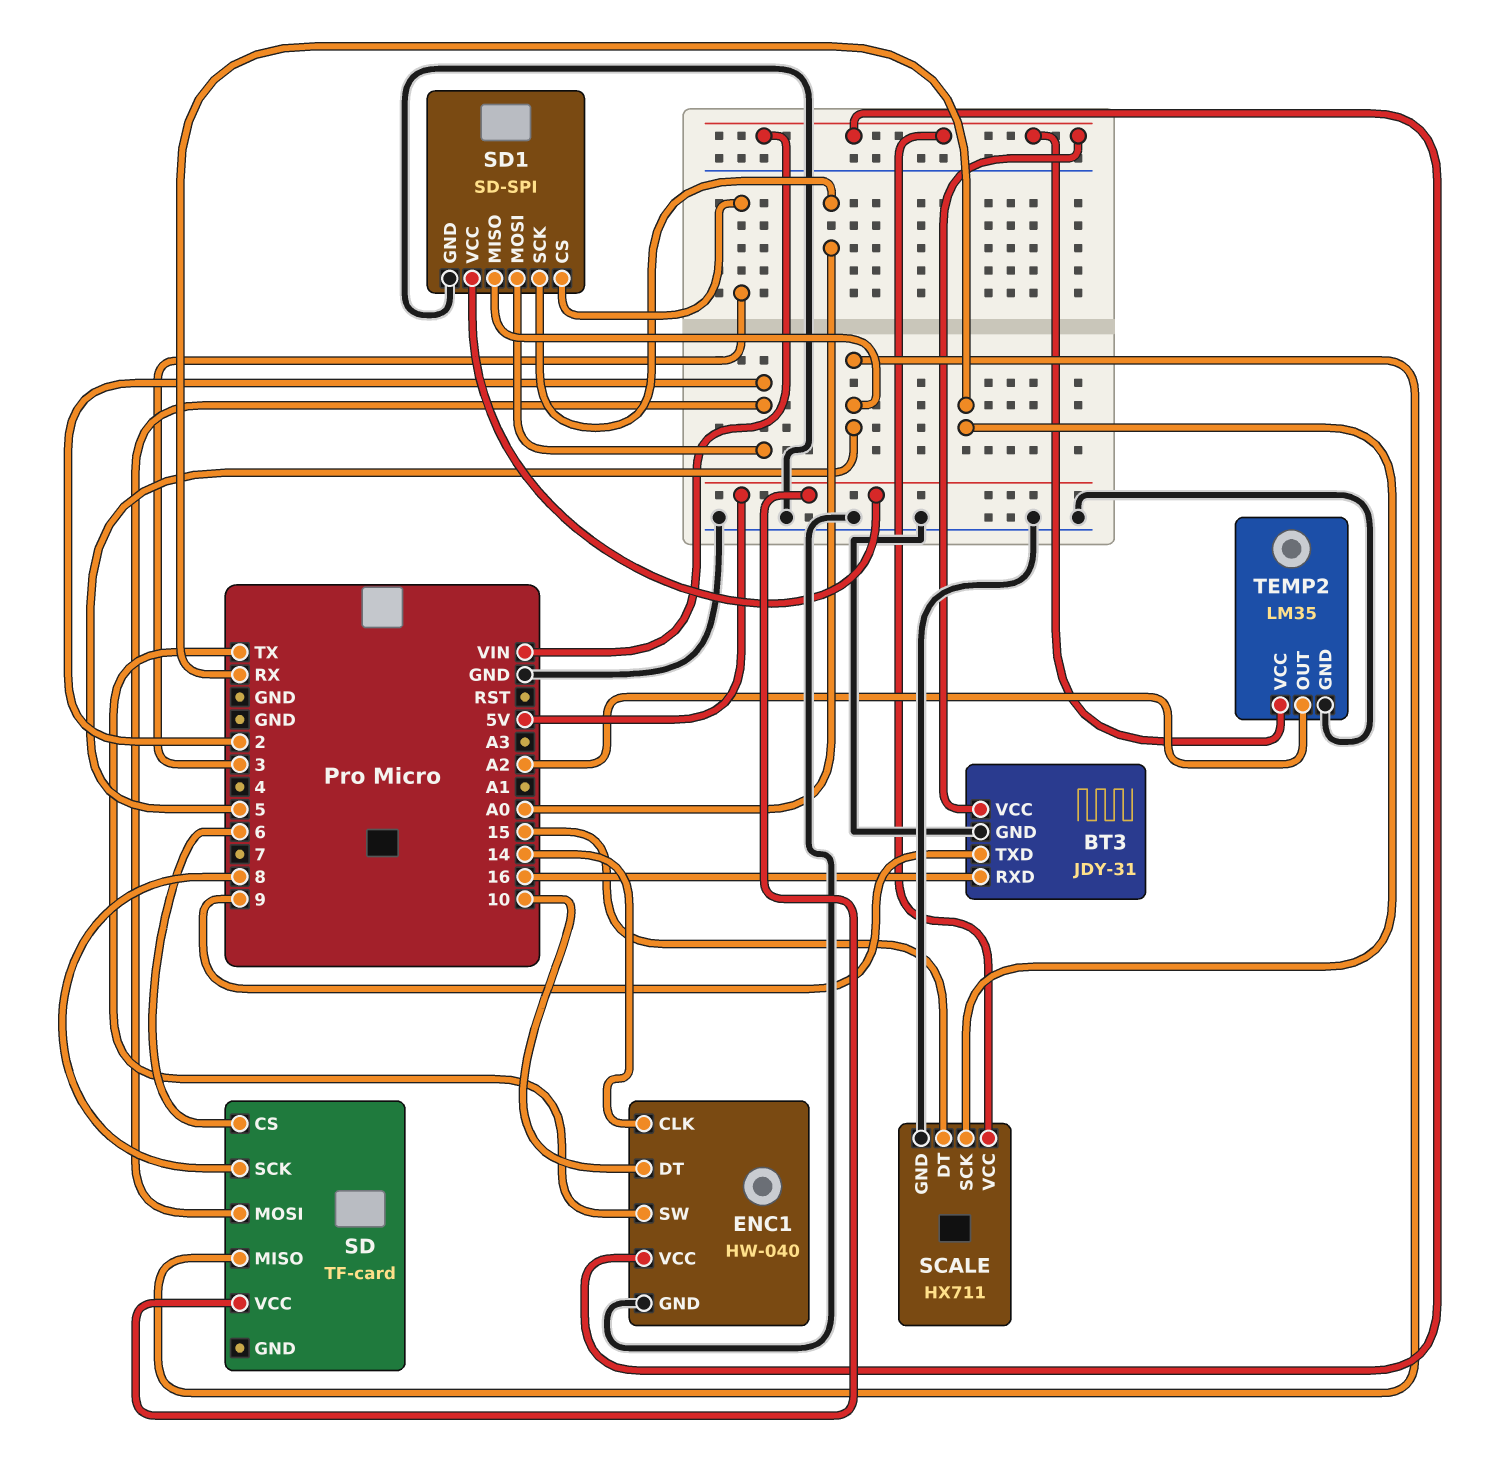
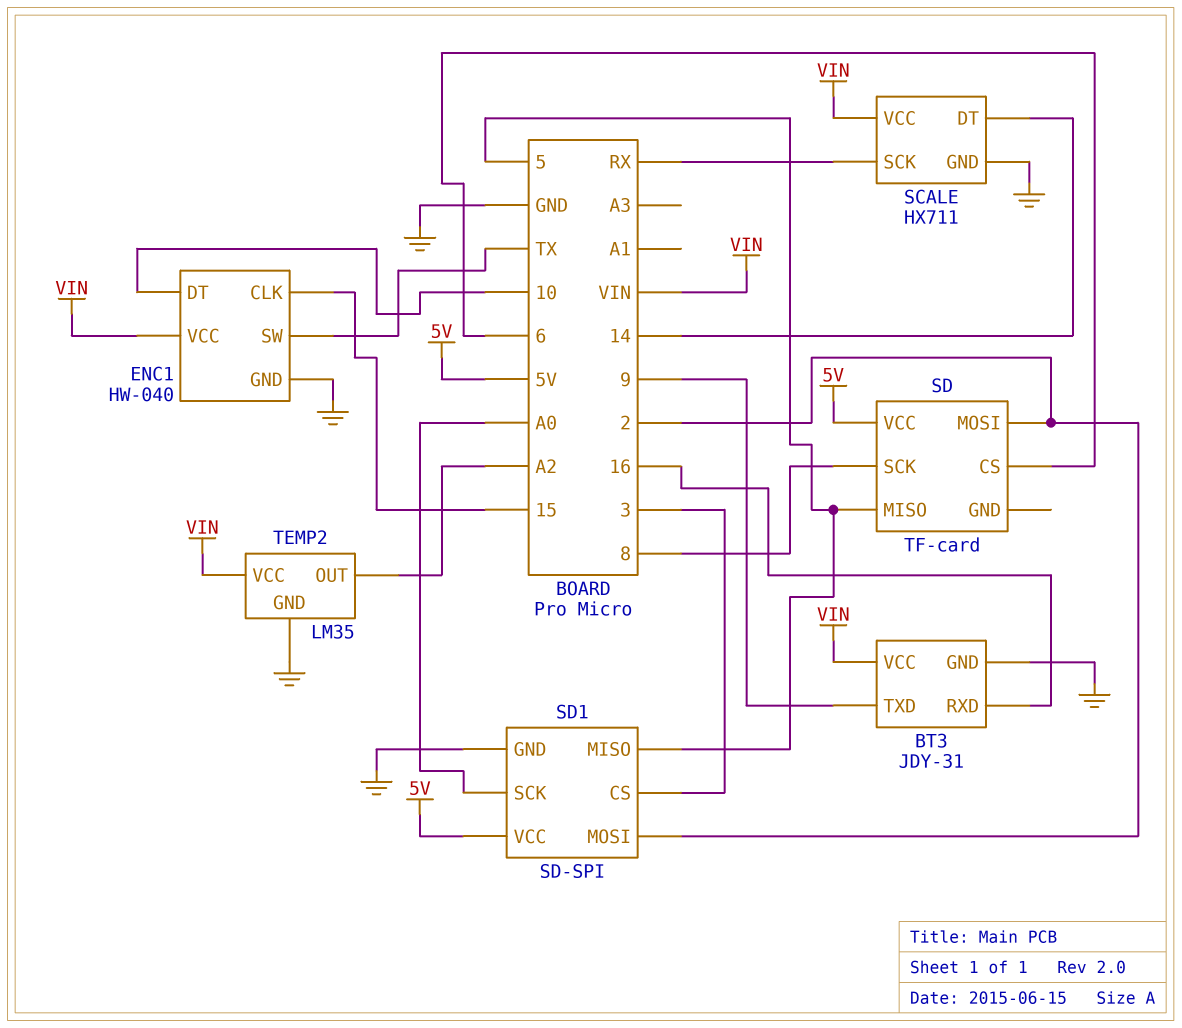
ENC1 pin CLK: 14 -> 15
SCALE pin DT: 15 -> 14

